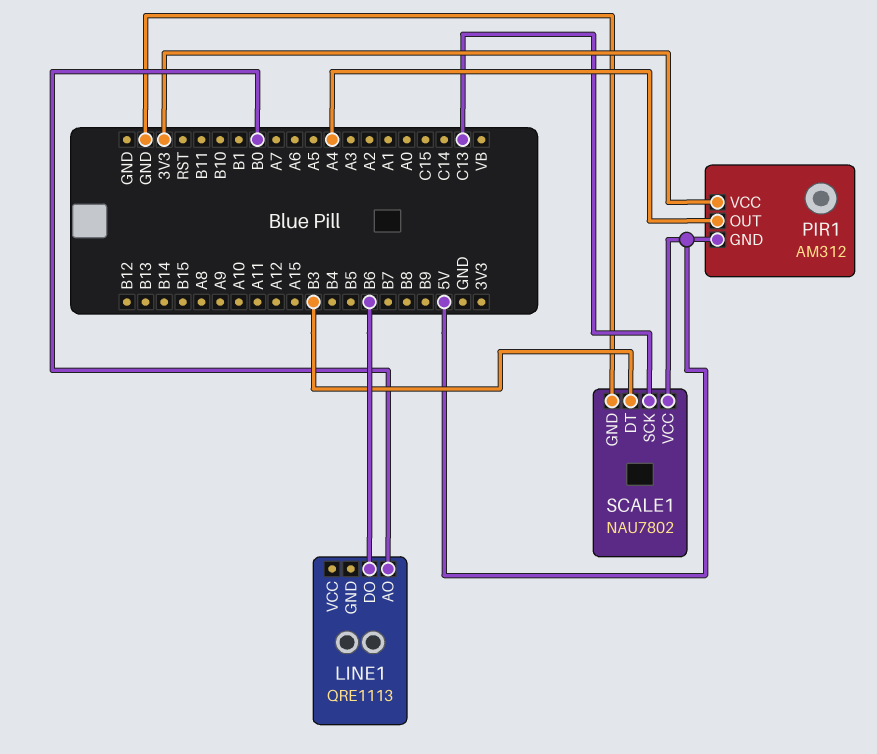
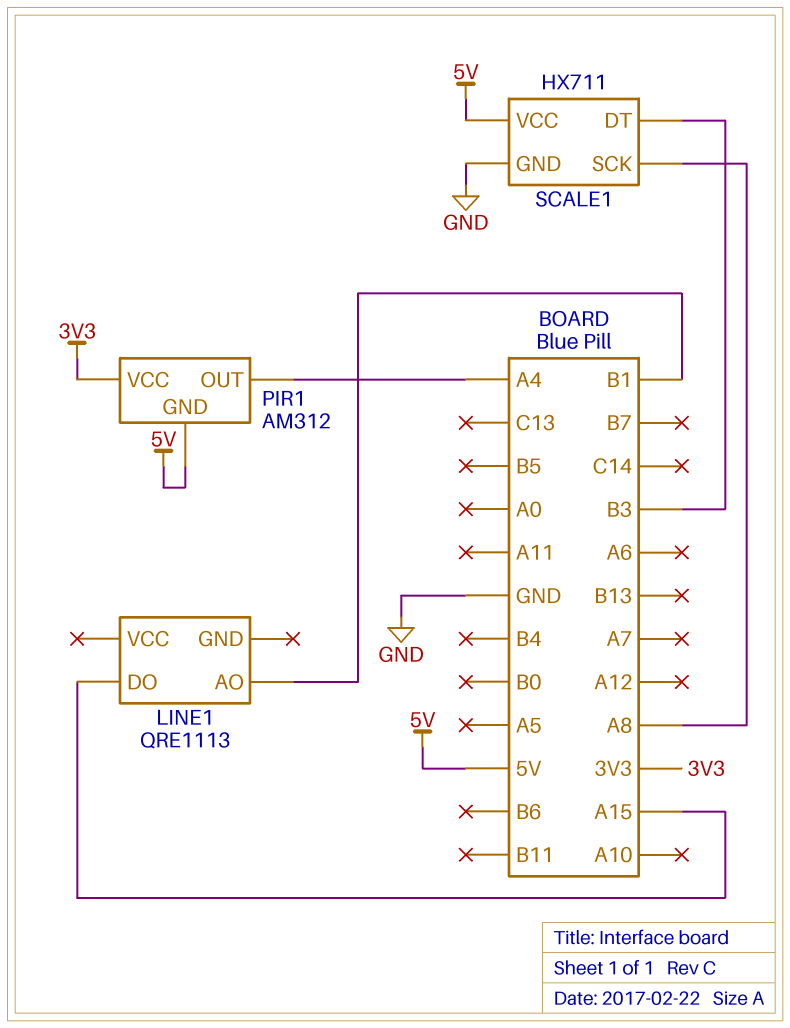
LINE1 pin AO: B0 -> B1
LINE1 pin DO: B6 -> A15
SCALE1: NAU7802 -> HX711
SCALE1 pin SCK: C13 -> A8

